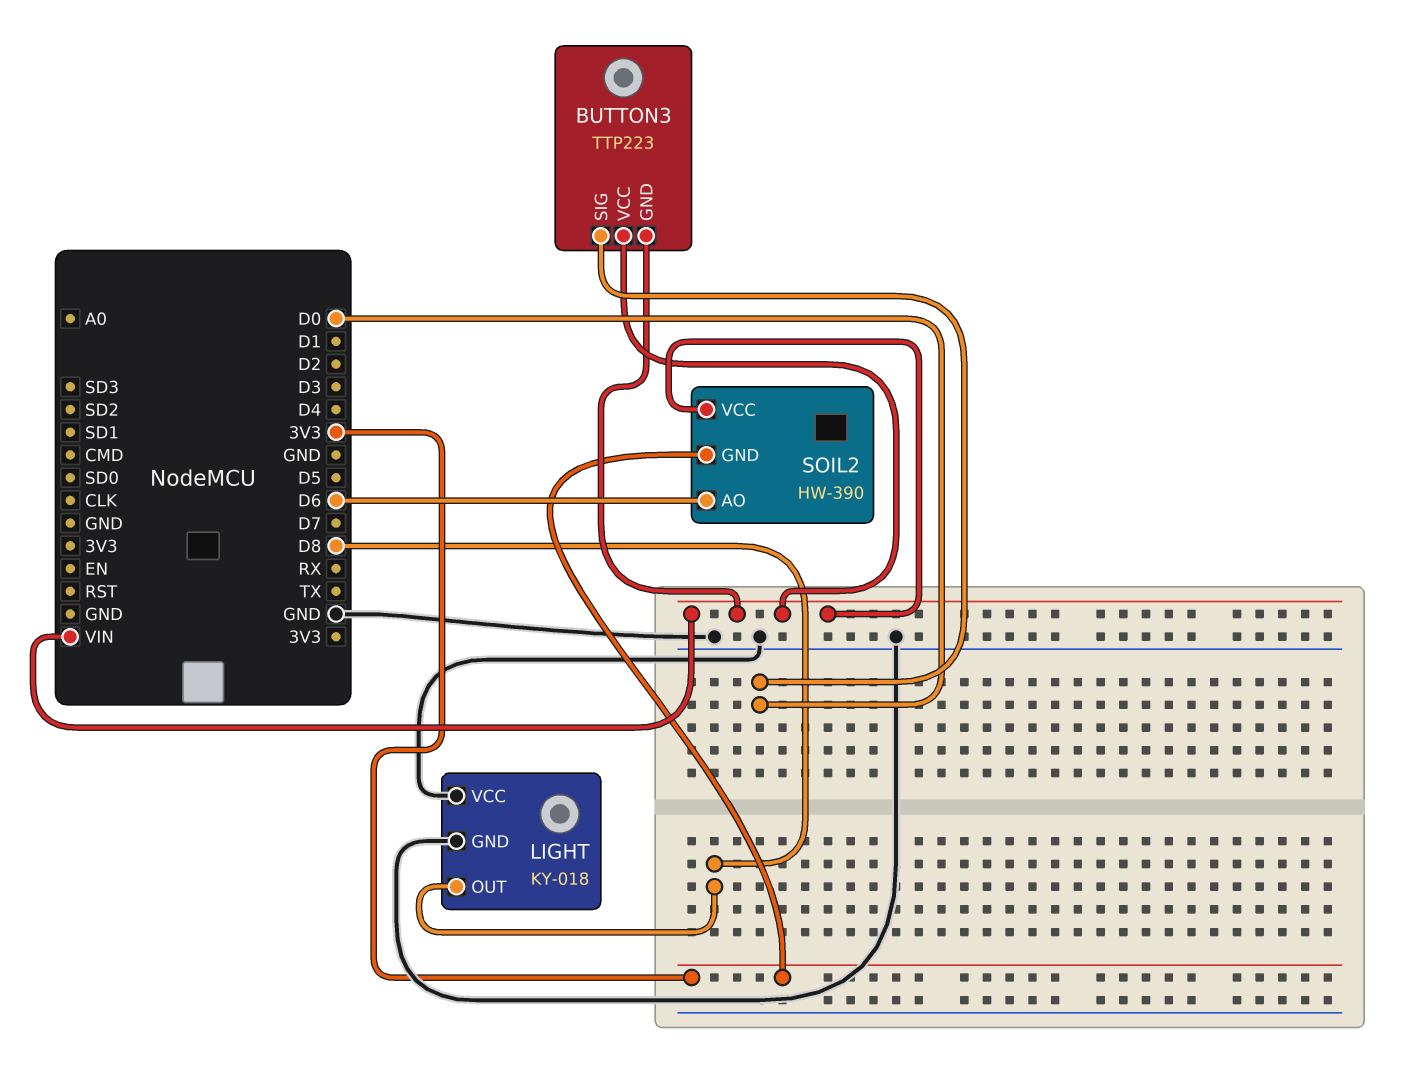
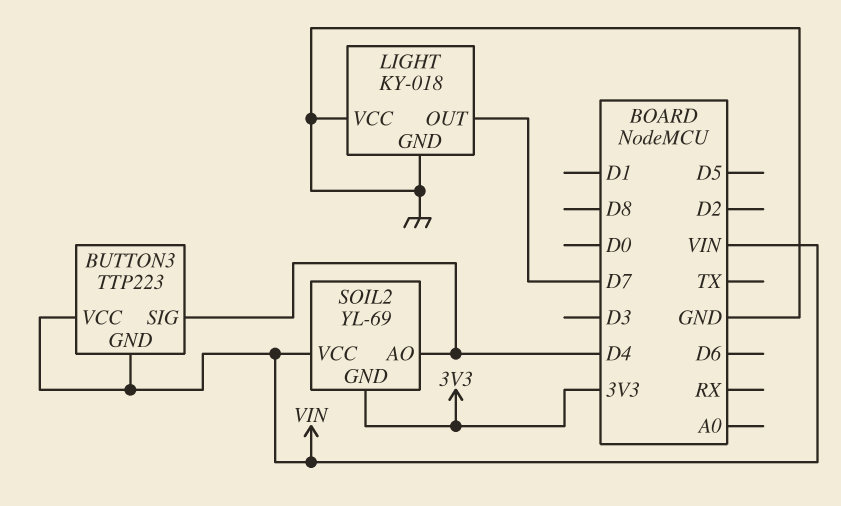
BUTTON3 pin SIG: D0 -> D4
LIGHT pin OUT: D8 -> D7
SOIL2: HW-390 -> YL-69
SOIL2 pin AO: D6 -> D4

